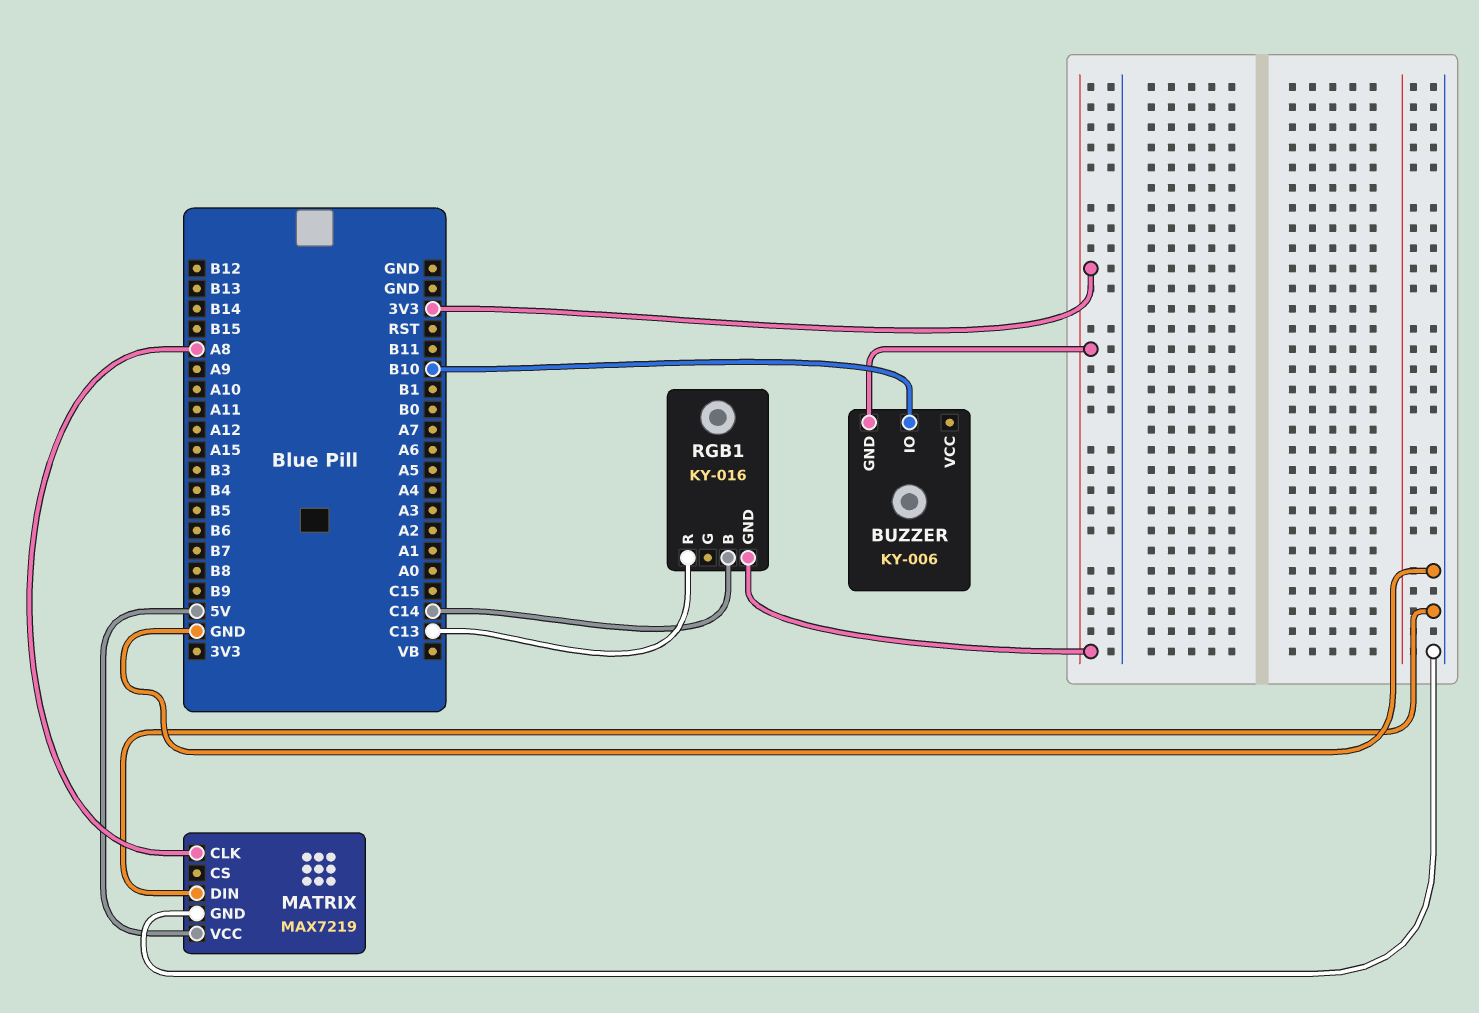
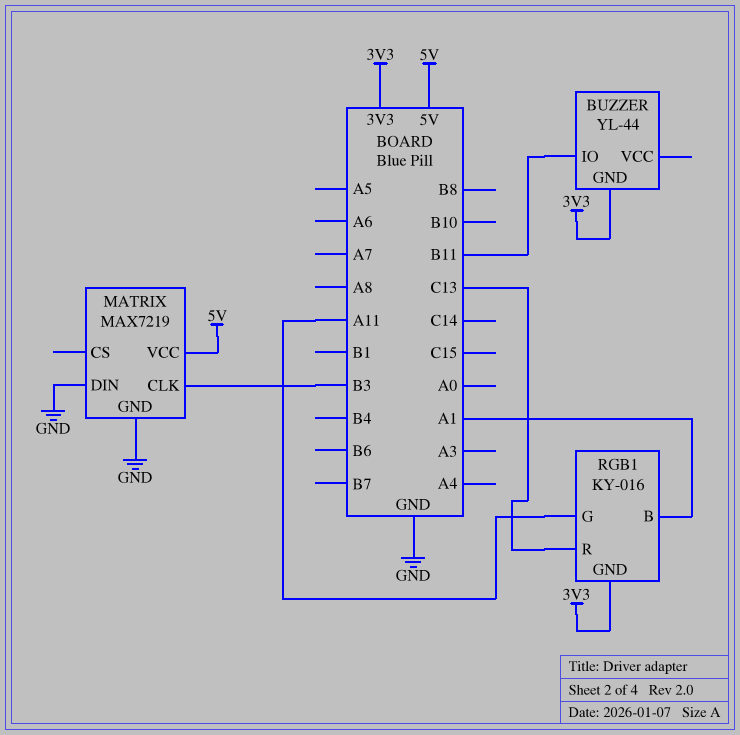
BUZZER: KY-006 -> YL-44
BUZZER pin IO: B10 -> B11
MATRIX pin CLK: A8 -> B3
RGB1 pin B: C14 -> A1
RGB1 pin G: none -> A11

